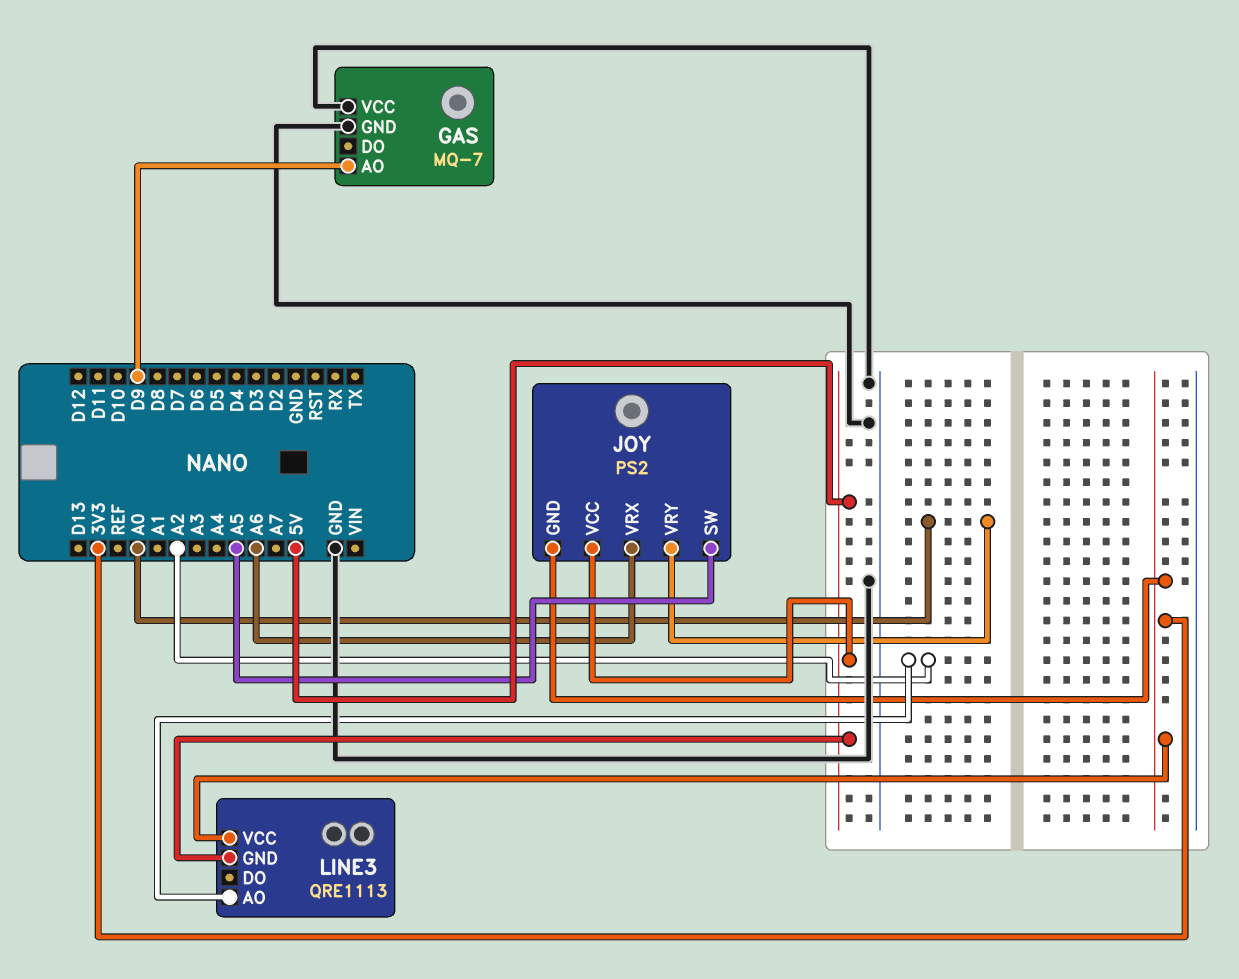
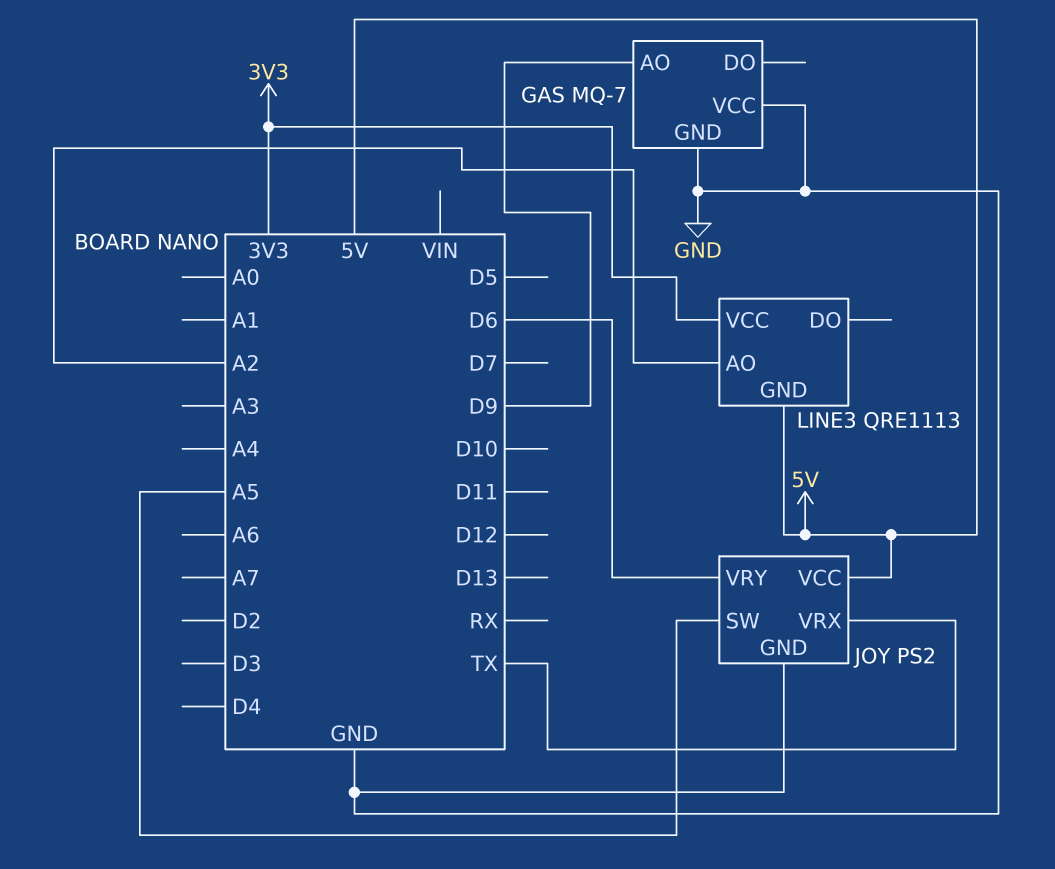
JOY pin GND: 3V3 -> GND
JOY pin VRX: A6 -> TX
JOY pin VRY: A0 -> D6

